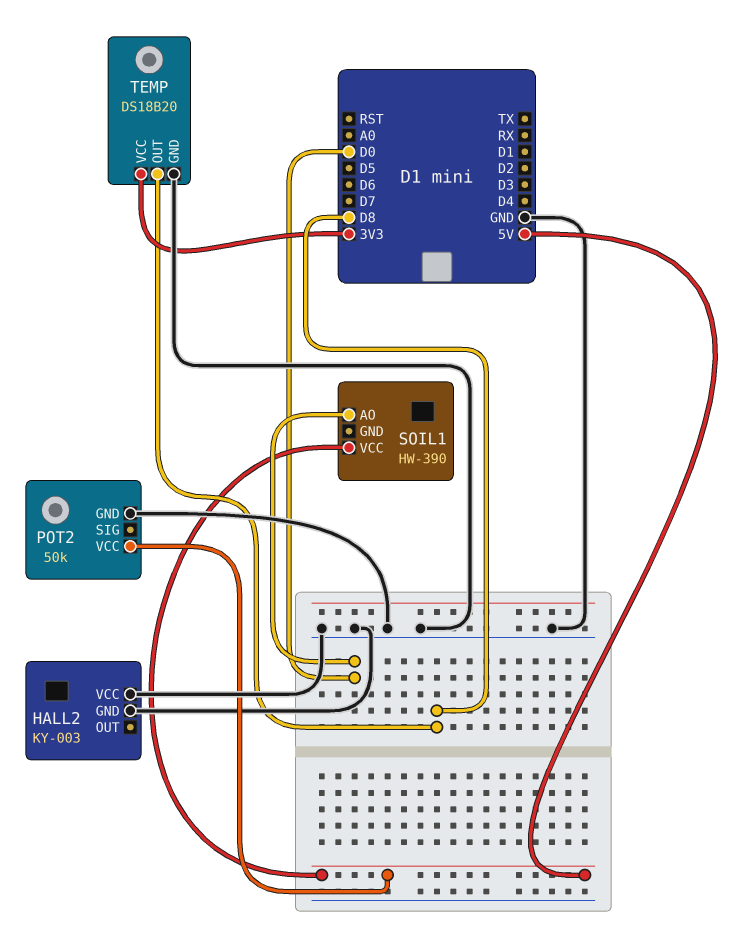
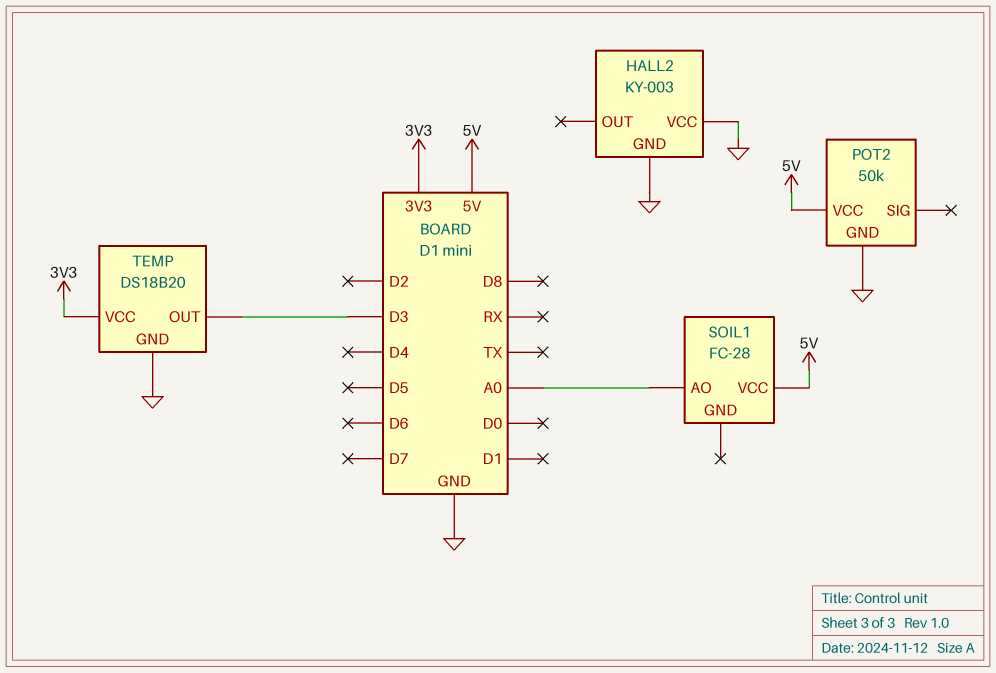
SOIL1: HW-390 -> FC-28
SOIL1 pin AO: D0 -> A0
TEMP pin OUT: D8 -> D3

